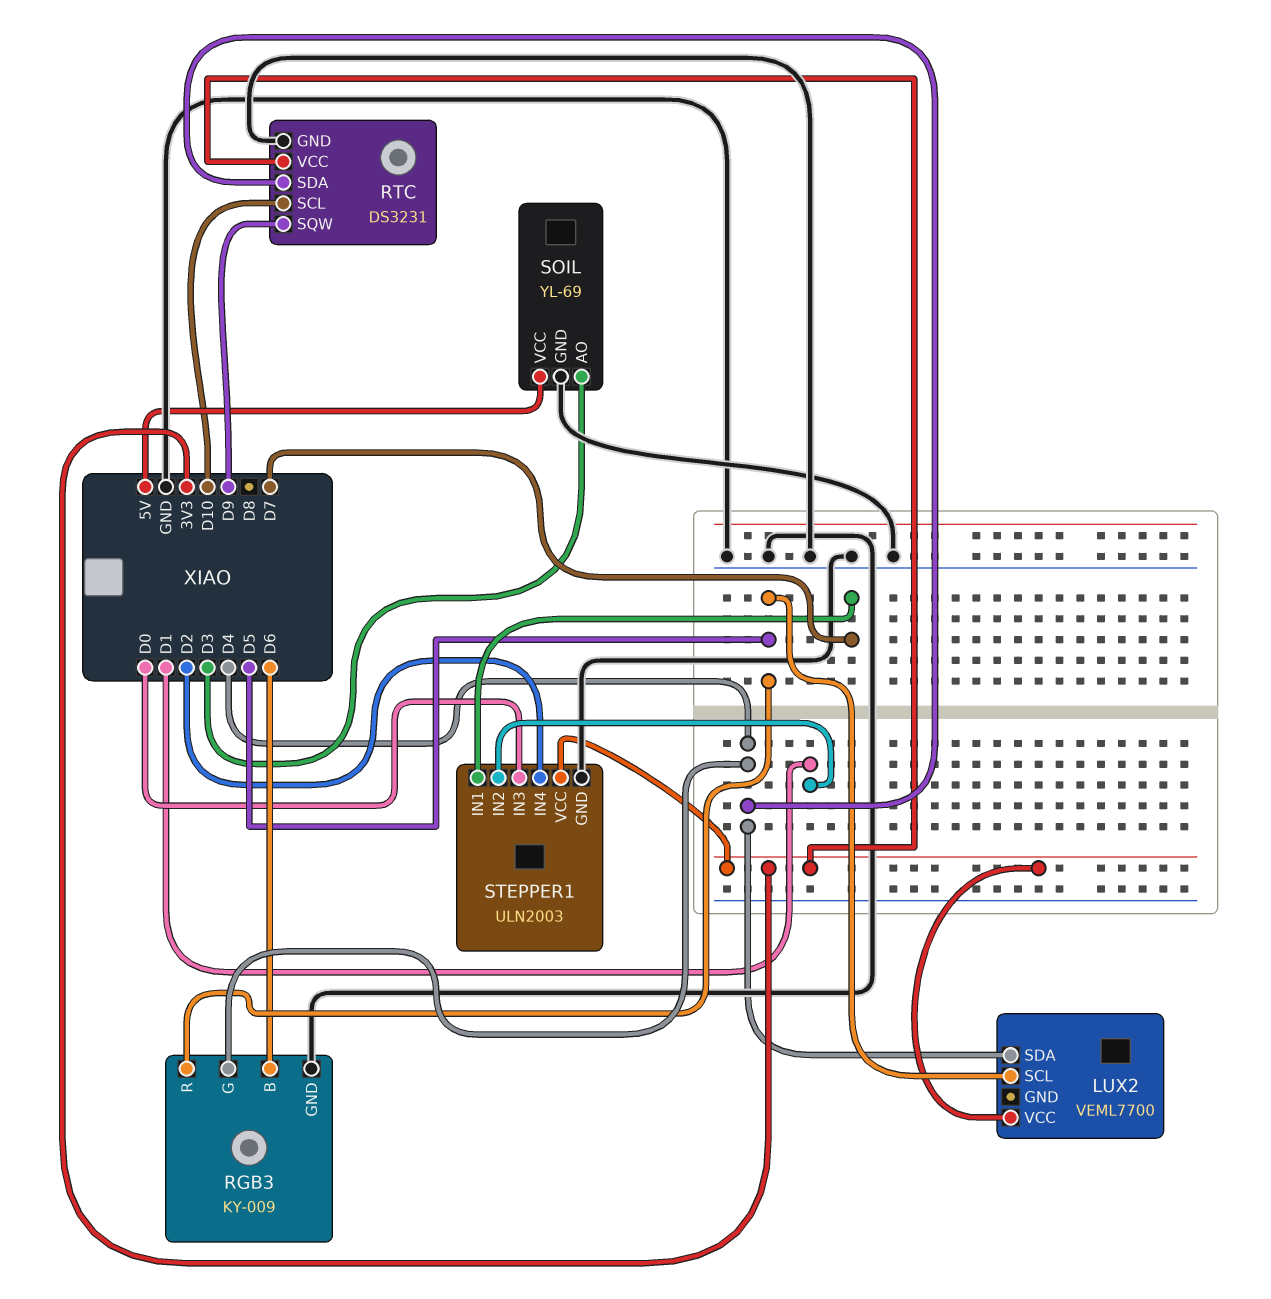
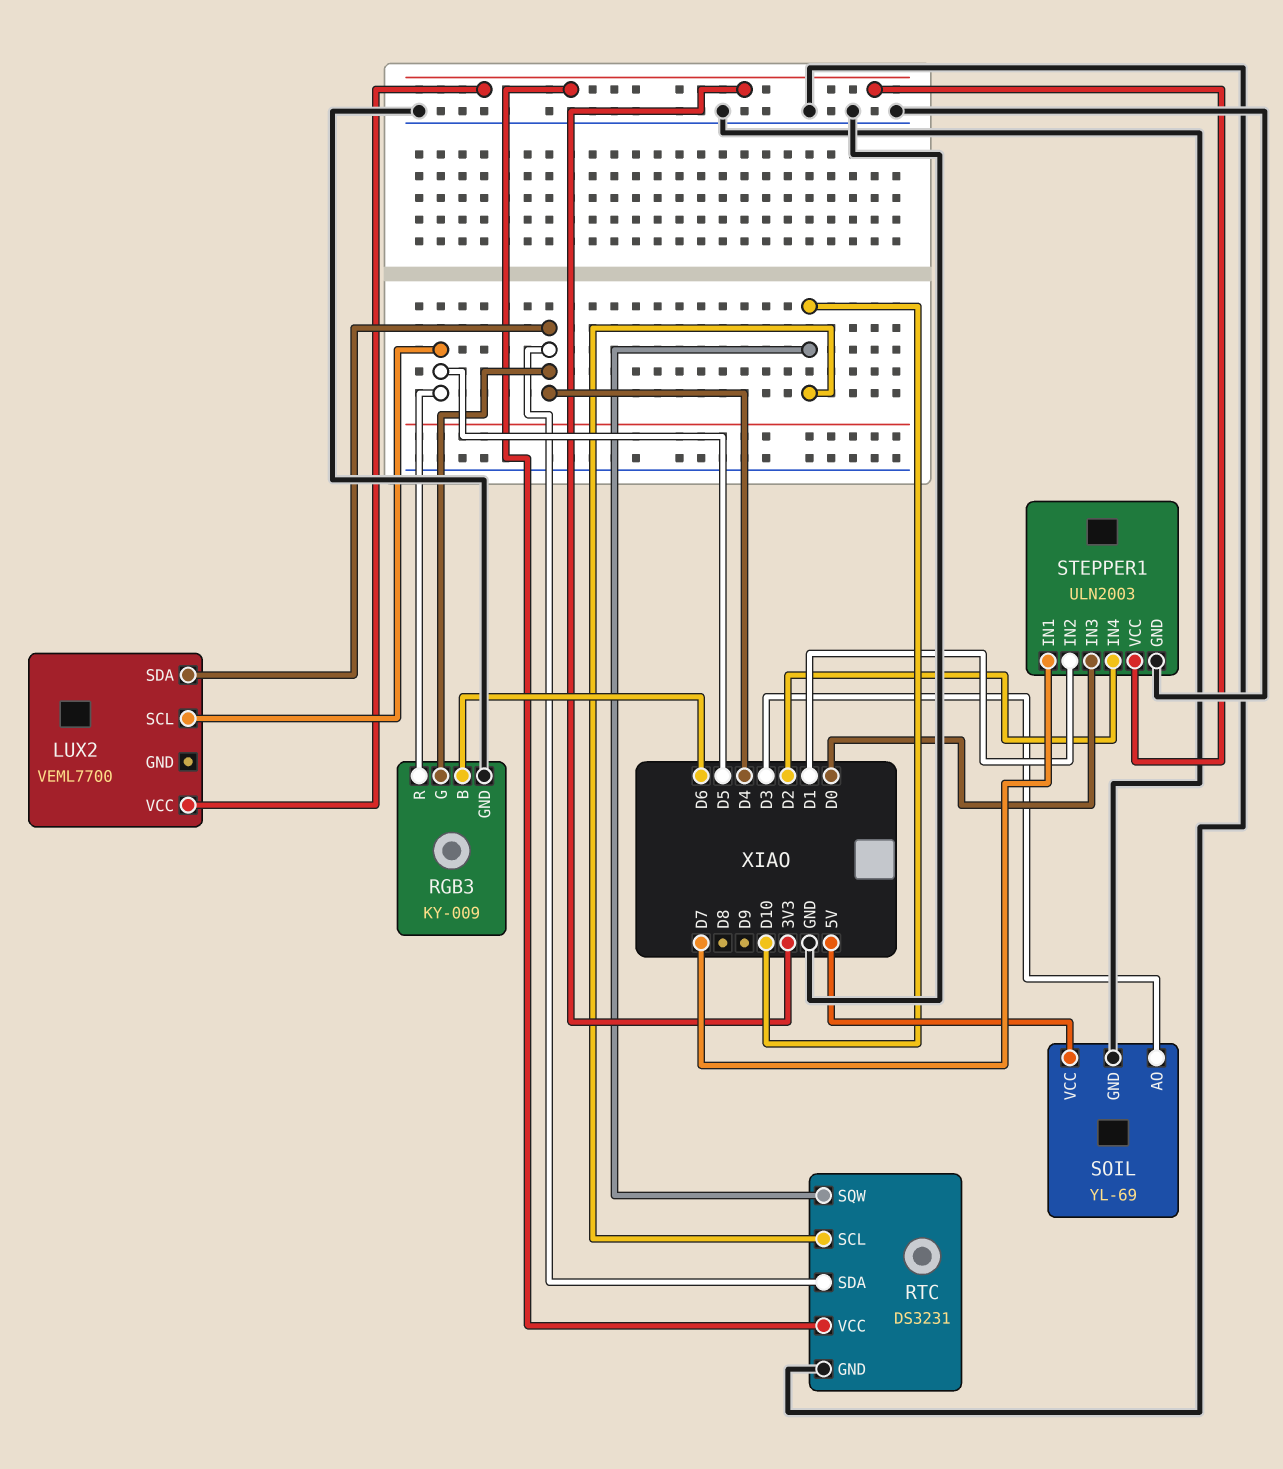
RTC pin SQW: D9 -> D10

